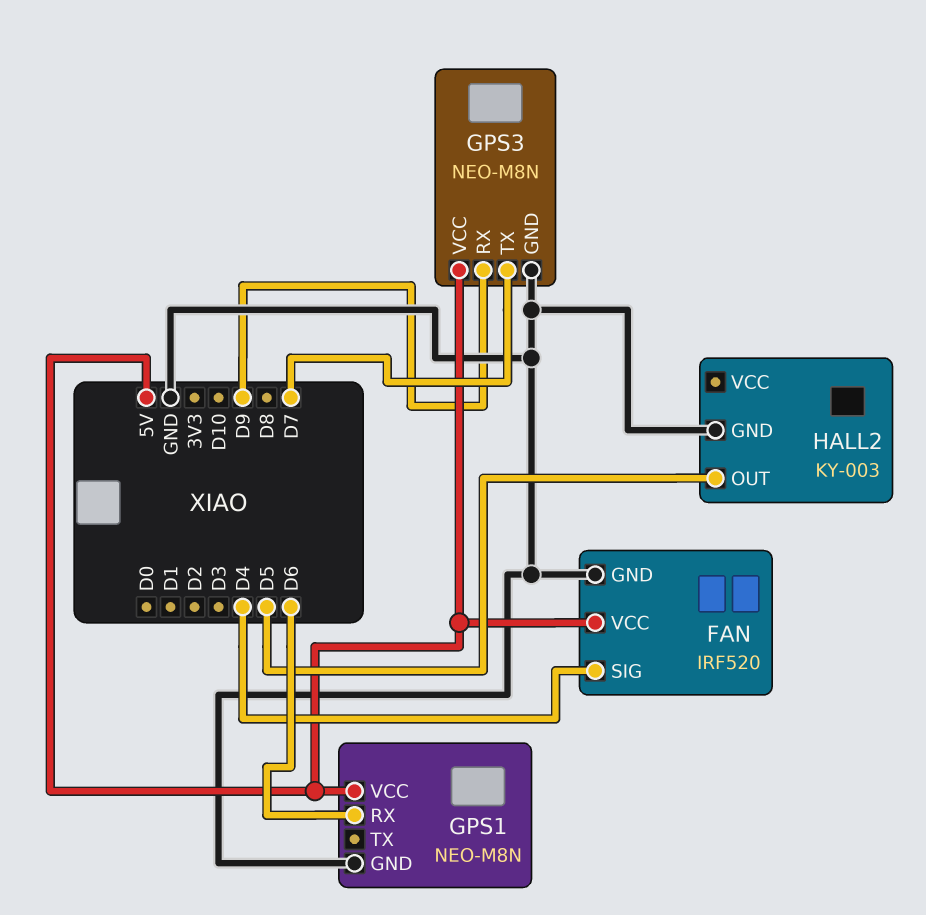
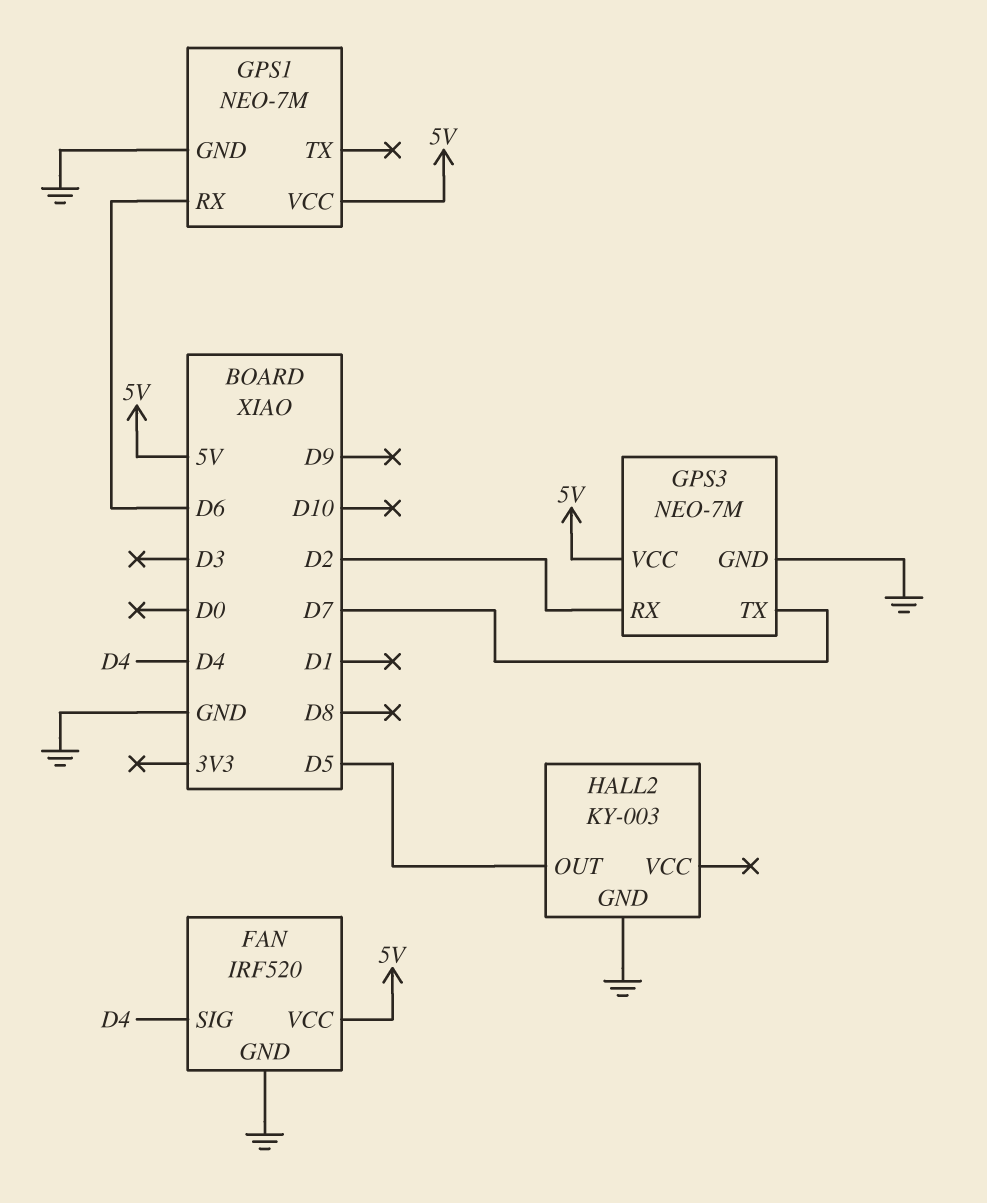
GPS1: NEO-M8N -> NEO-7M
GPS3: NEO-M8N -> NEO-7M
GPS3 pin RX: D9 -> D2

